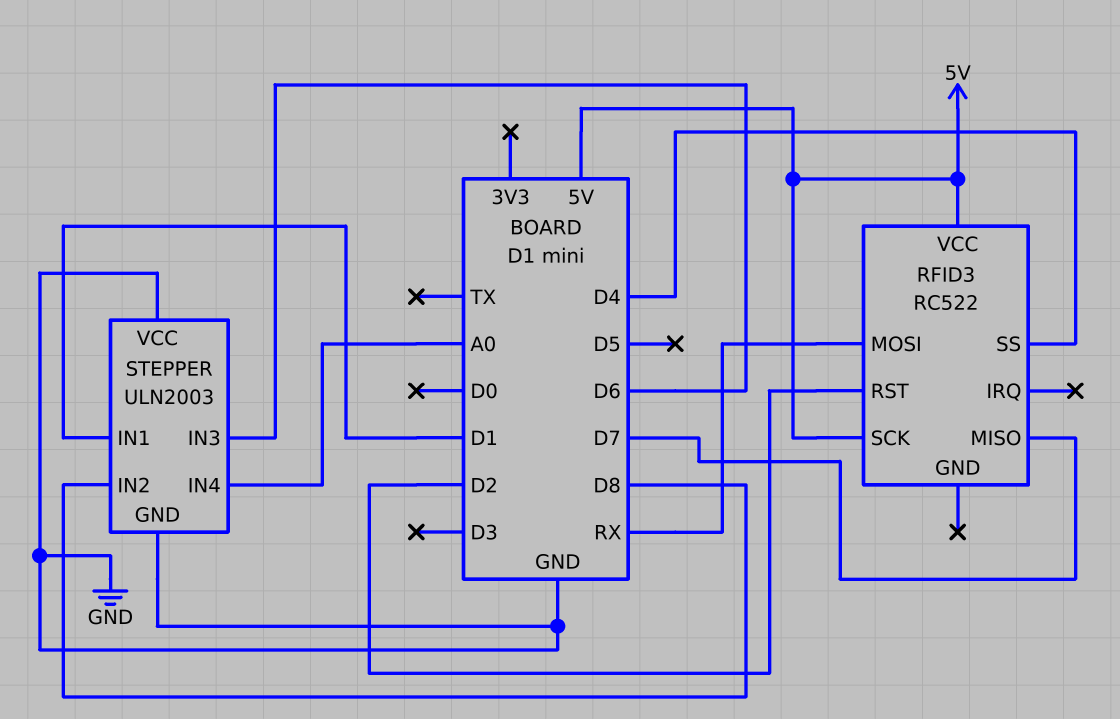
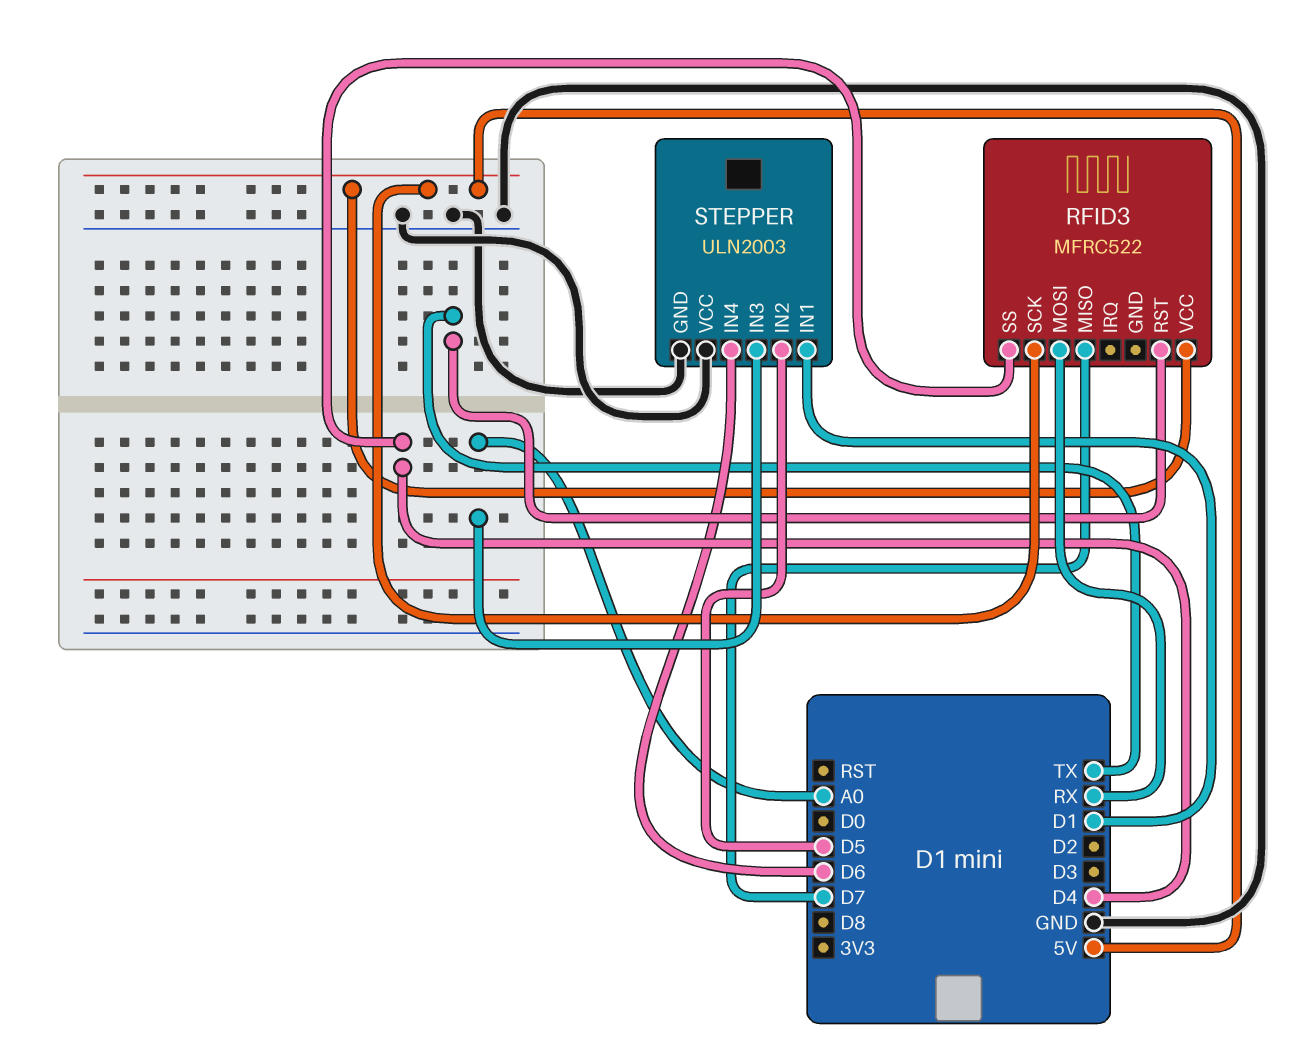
RFID3: RC522 -> MFRC522
RFID3 pin RST: D2 -> TX
STEPPER pin IN2: D8 -> D5
STEPPER pin IN3: D6 -> A0
STEPPER pin IN4: A0 -> D6

